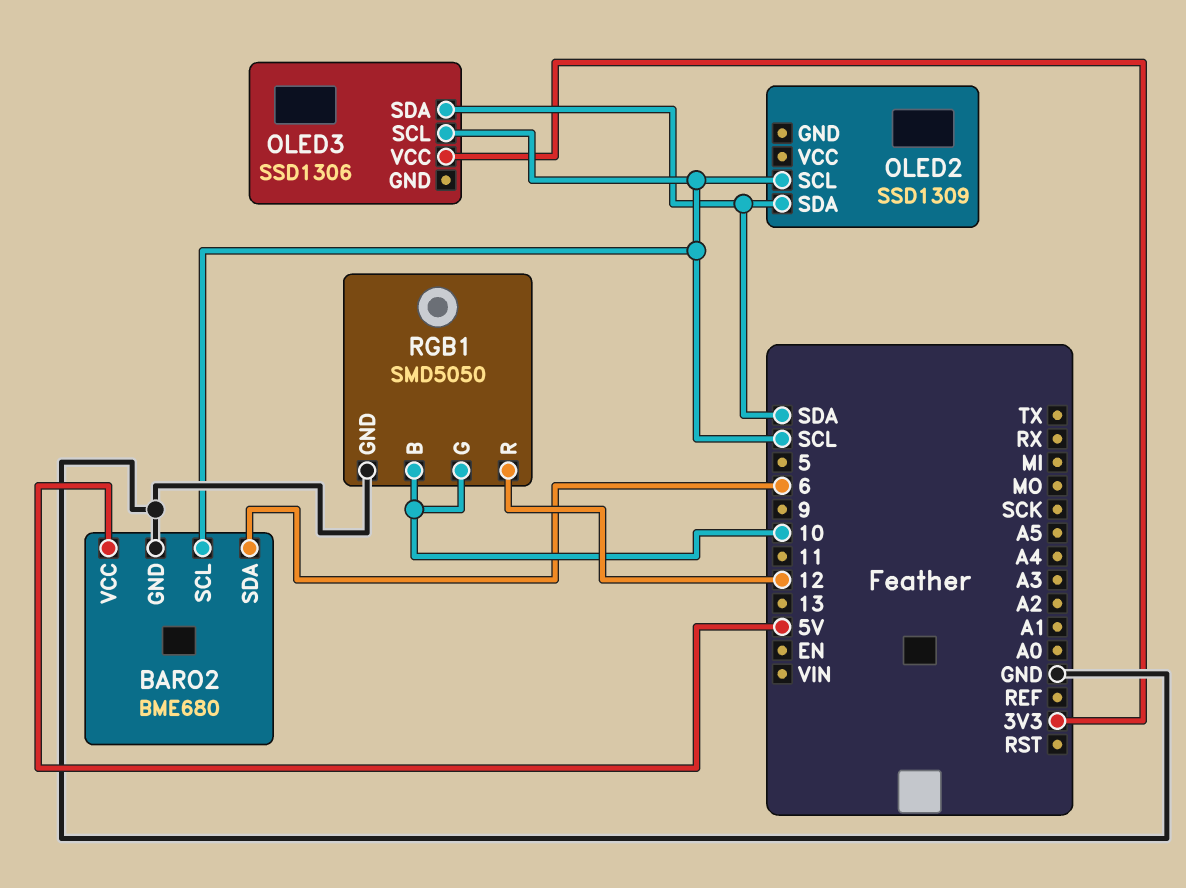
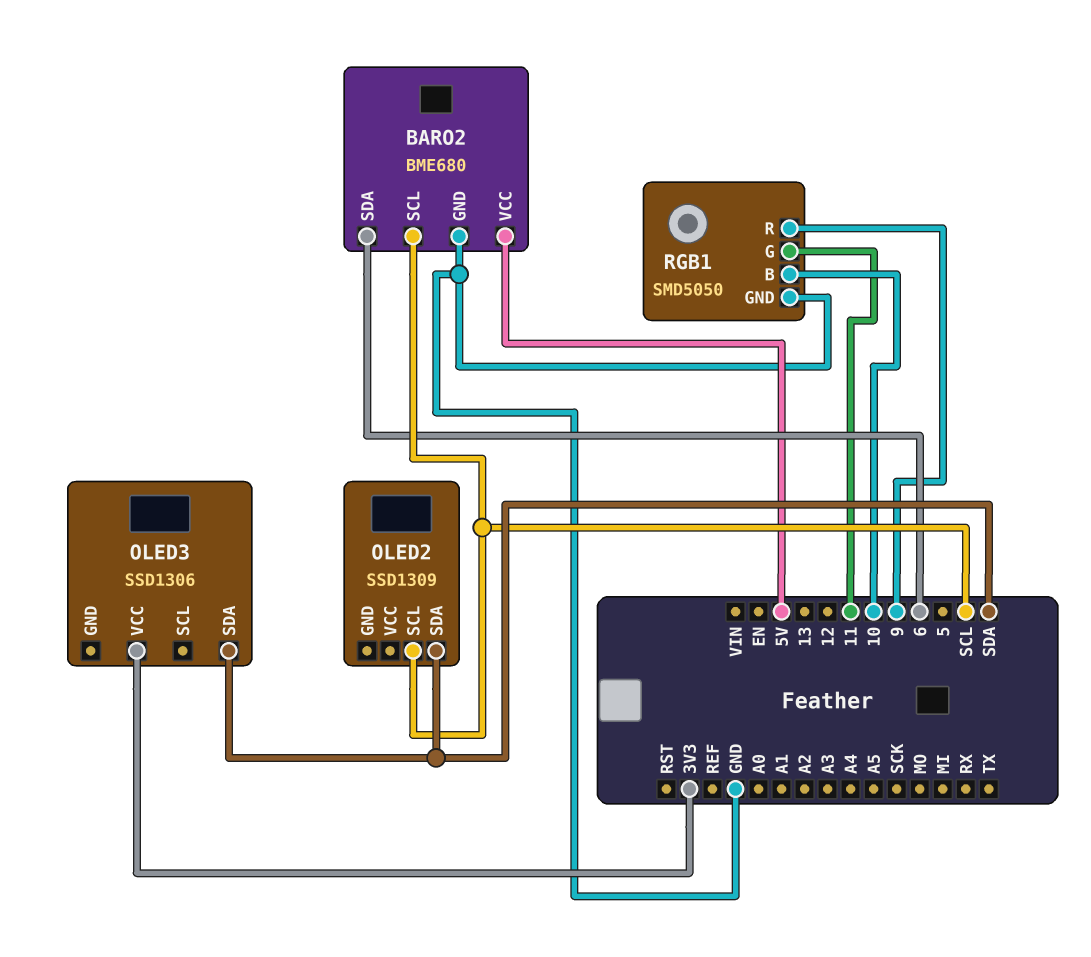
OLED3 pin SCL: SCL -> none
RGB1 pin G: 10 -> 11
RGB1 pin R: 12 -> 9

